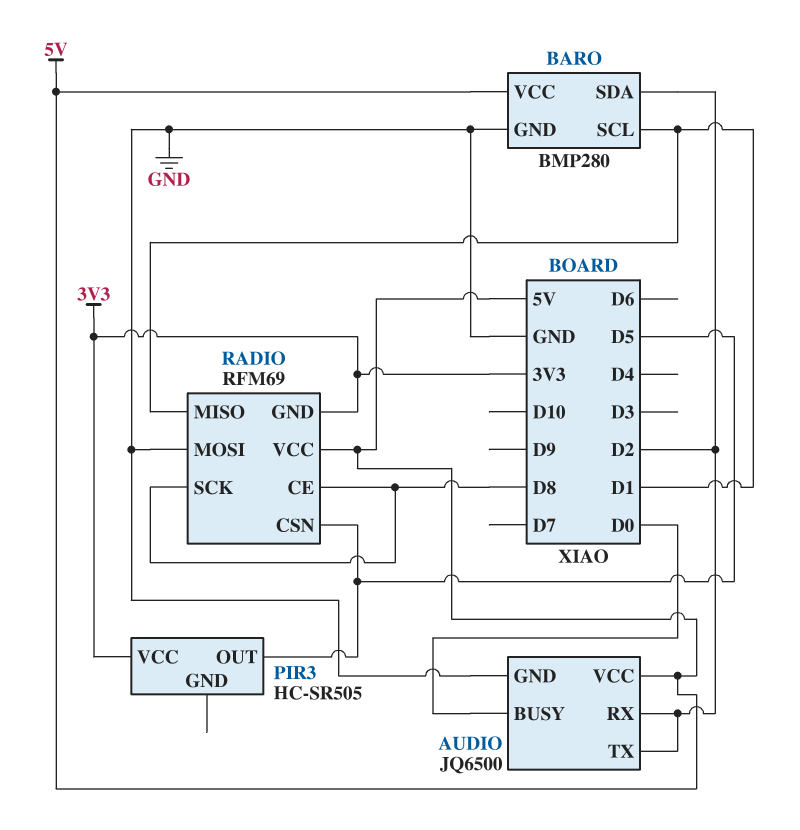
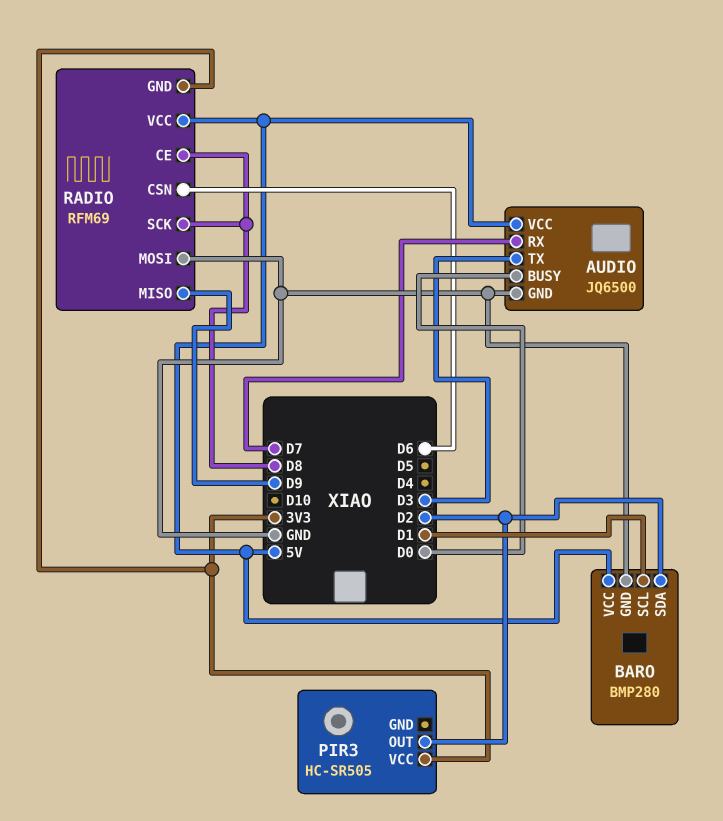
AUDIO pin RX: D2 -> D7
AUDIO pin TX: D2 -> D3
PIR3 pin OUT: D5 -> D2
RADIO pin CSN: D5 -> D6
RADIO pin MISO: D1 -> D9

